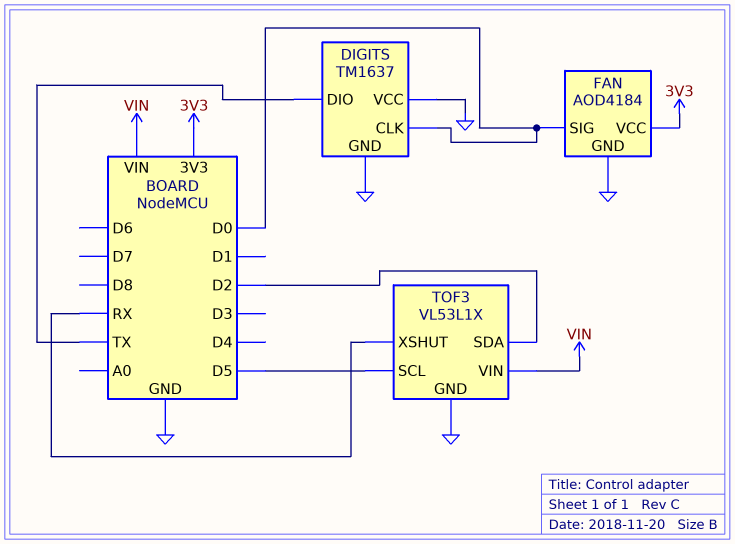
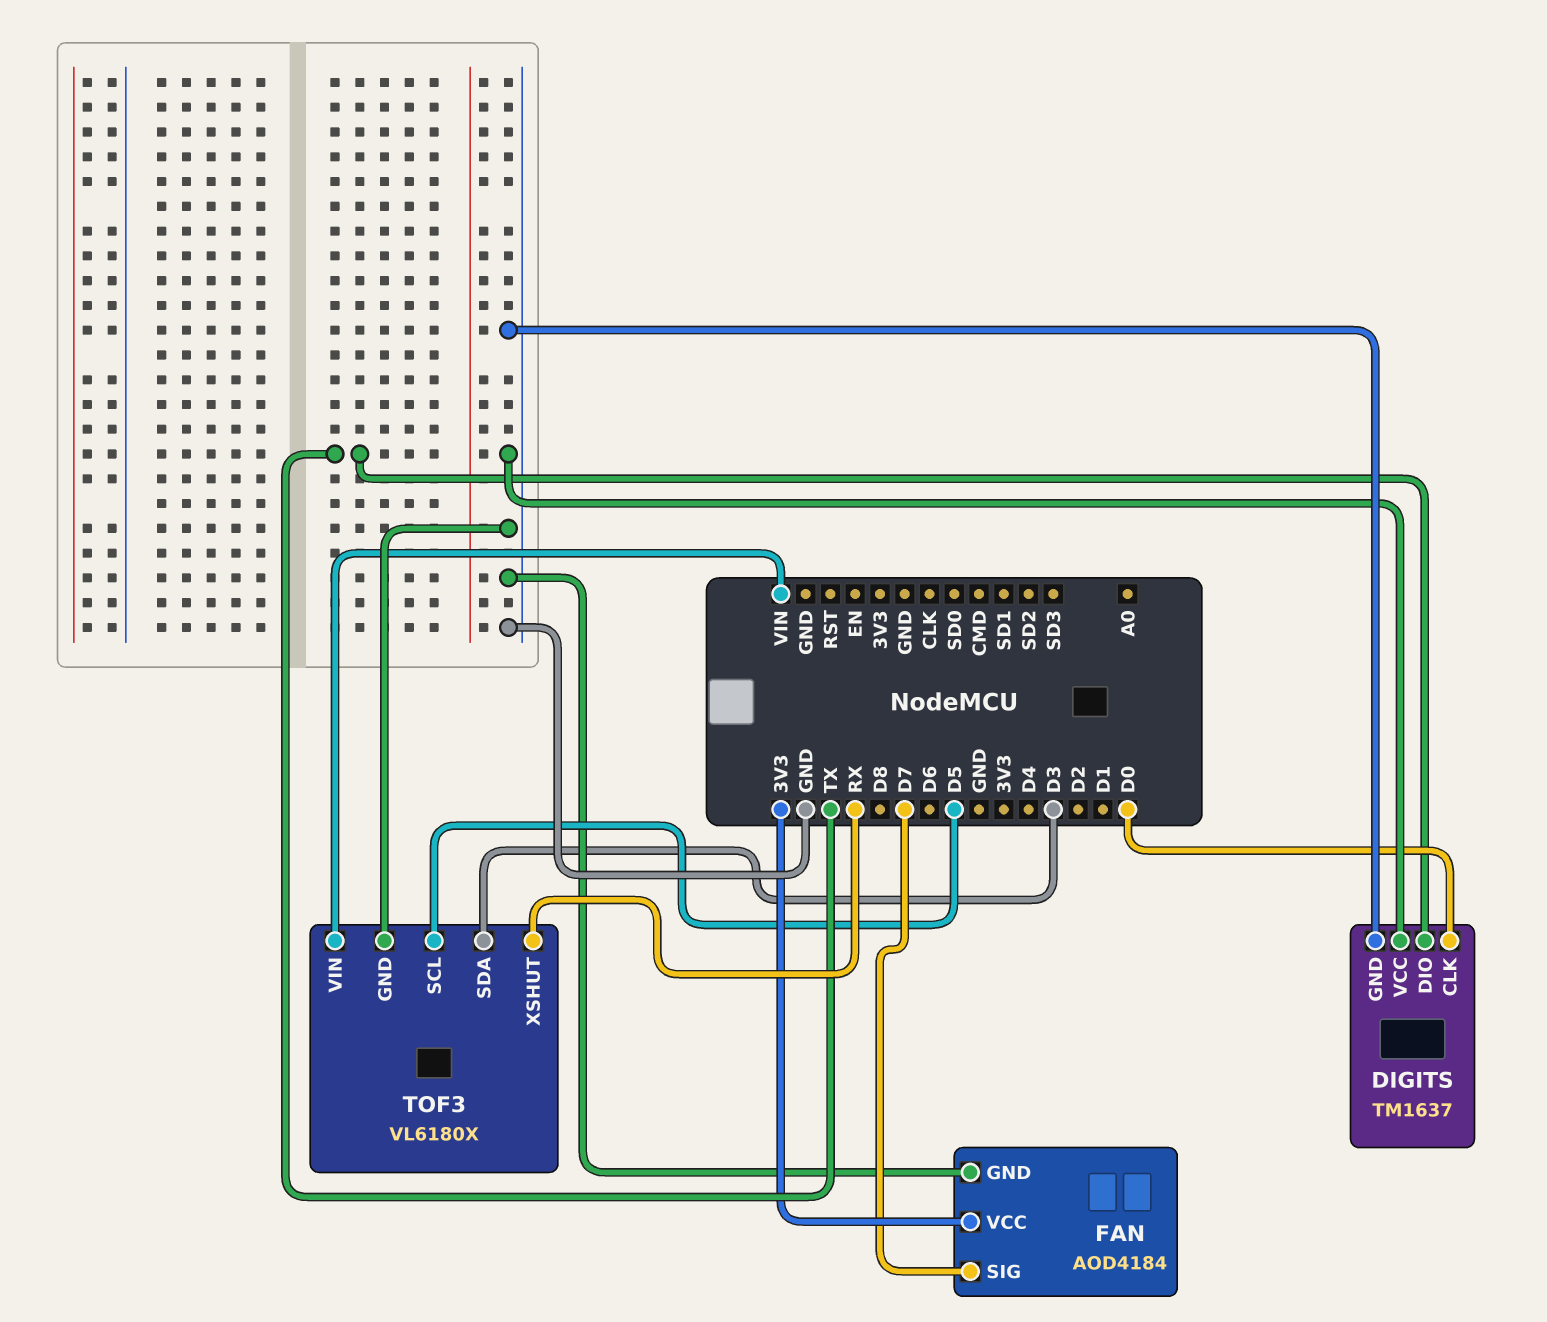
FAN pin SIG: D0 -> D7
TOF3: VL53L1X -> VL6180X
TOF3 pin SDA: D2 -> D3

